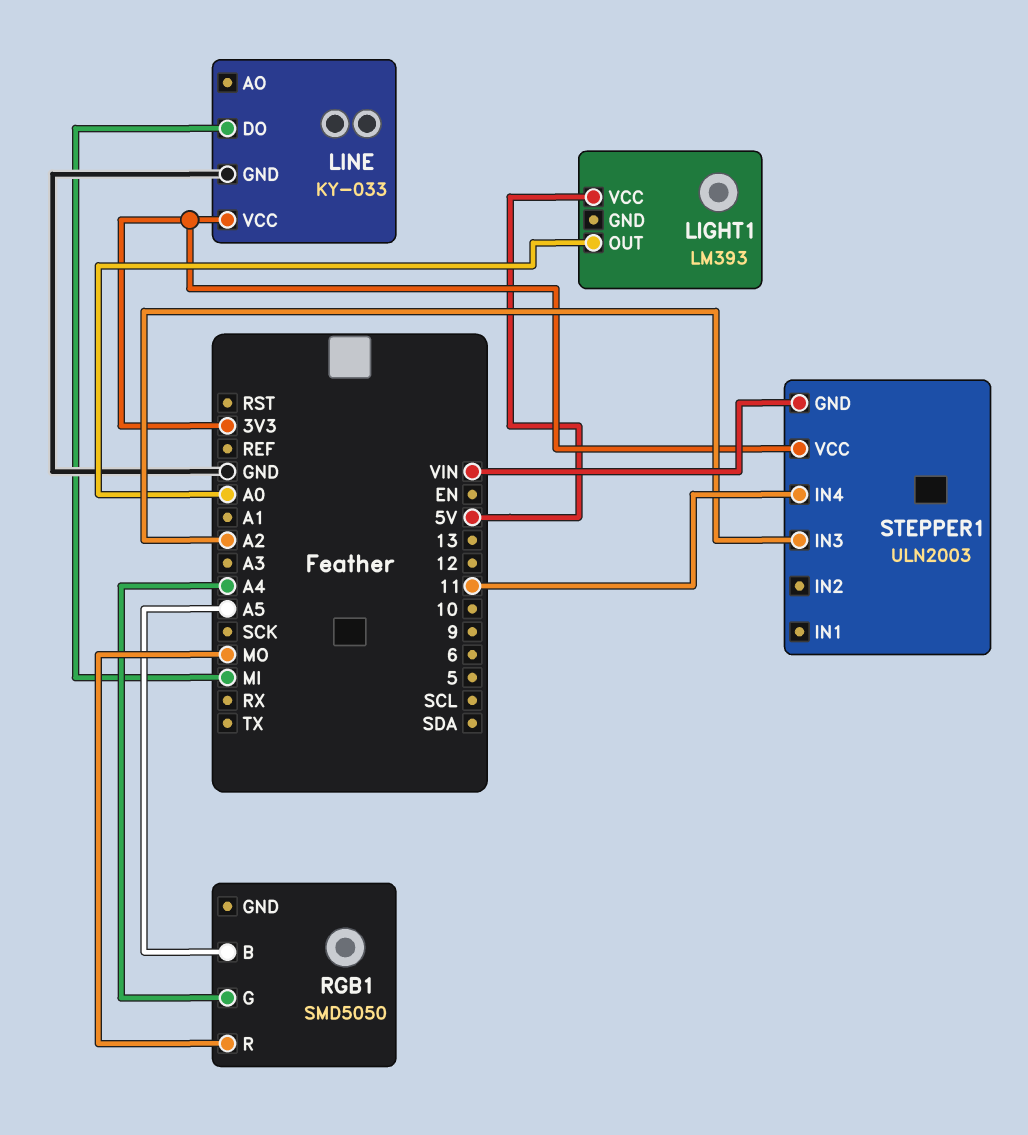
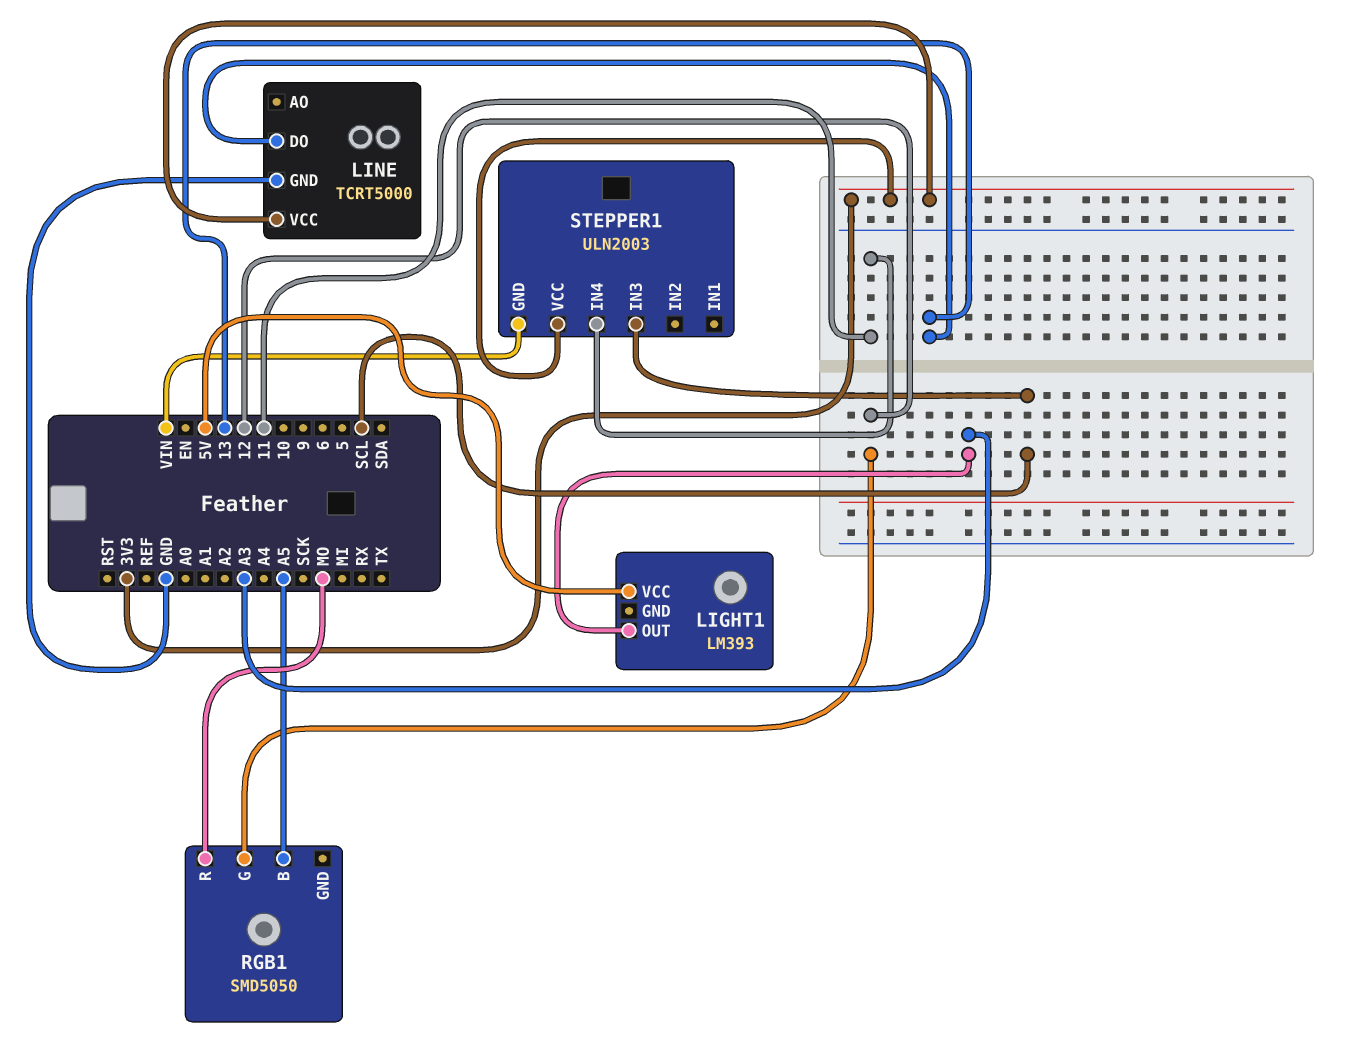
LIGHT1 pin OUT: A0 -> A3
LINE: KY-033 -> TCRT5000
LINE pin DO: MI -> 13
RGB1 pin G: A4 -> 12
STEPPER1 pin IN3: A2 -> SCL

